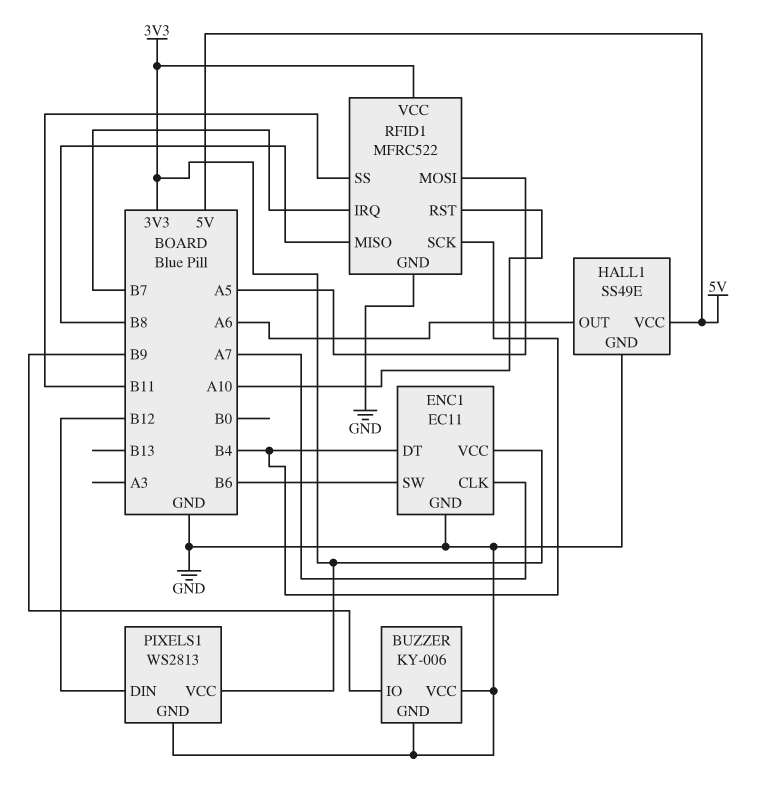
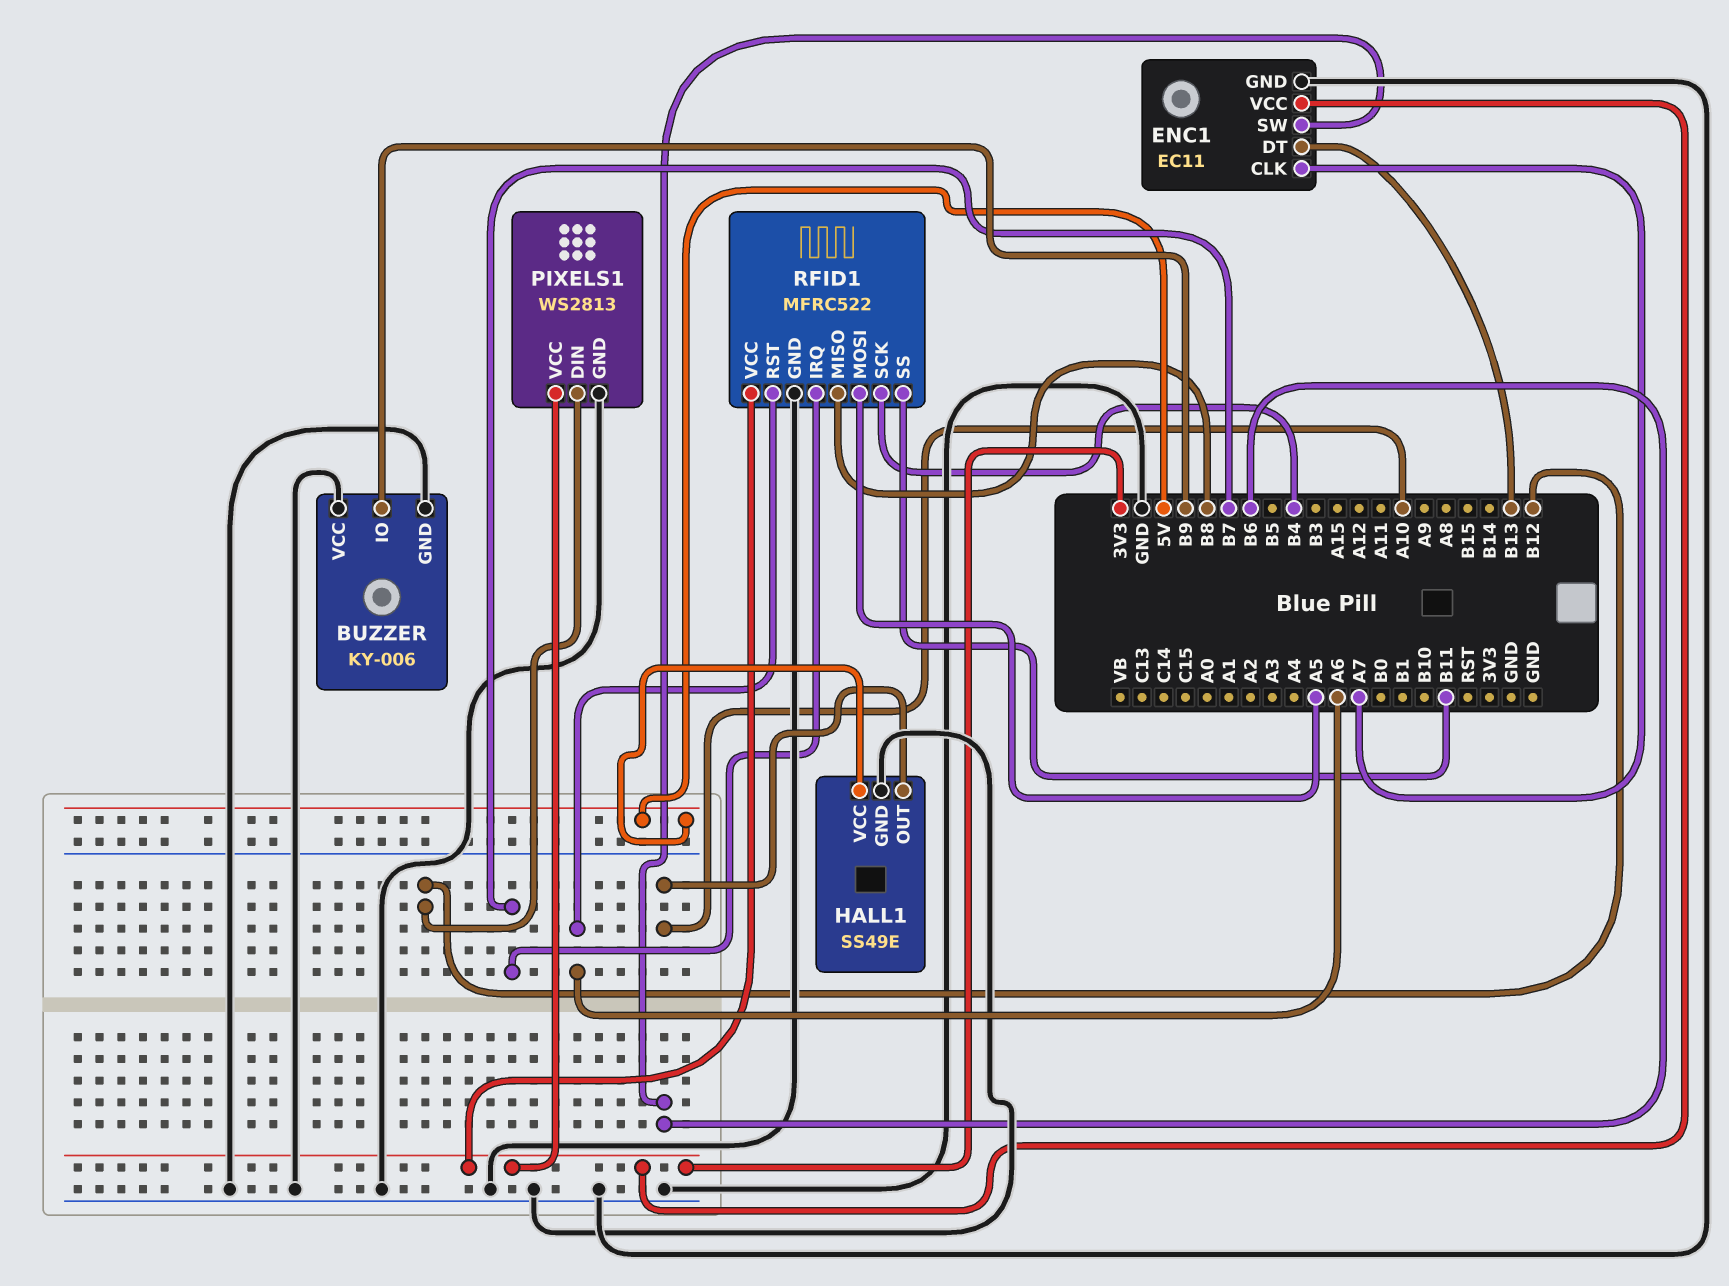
ENC1 pin DT: B4 -> B13
HALL1 pin OUT: A6 -> A10
RFID1 pin RST: A10 -> A6

